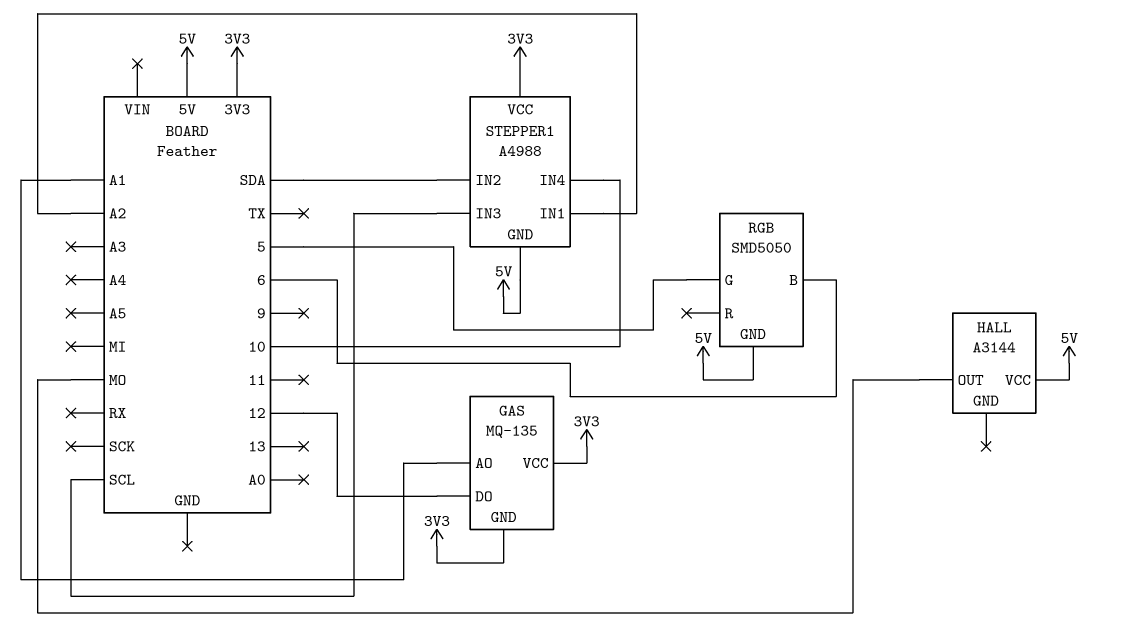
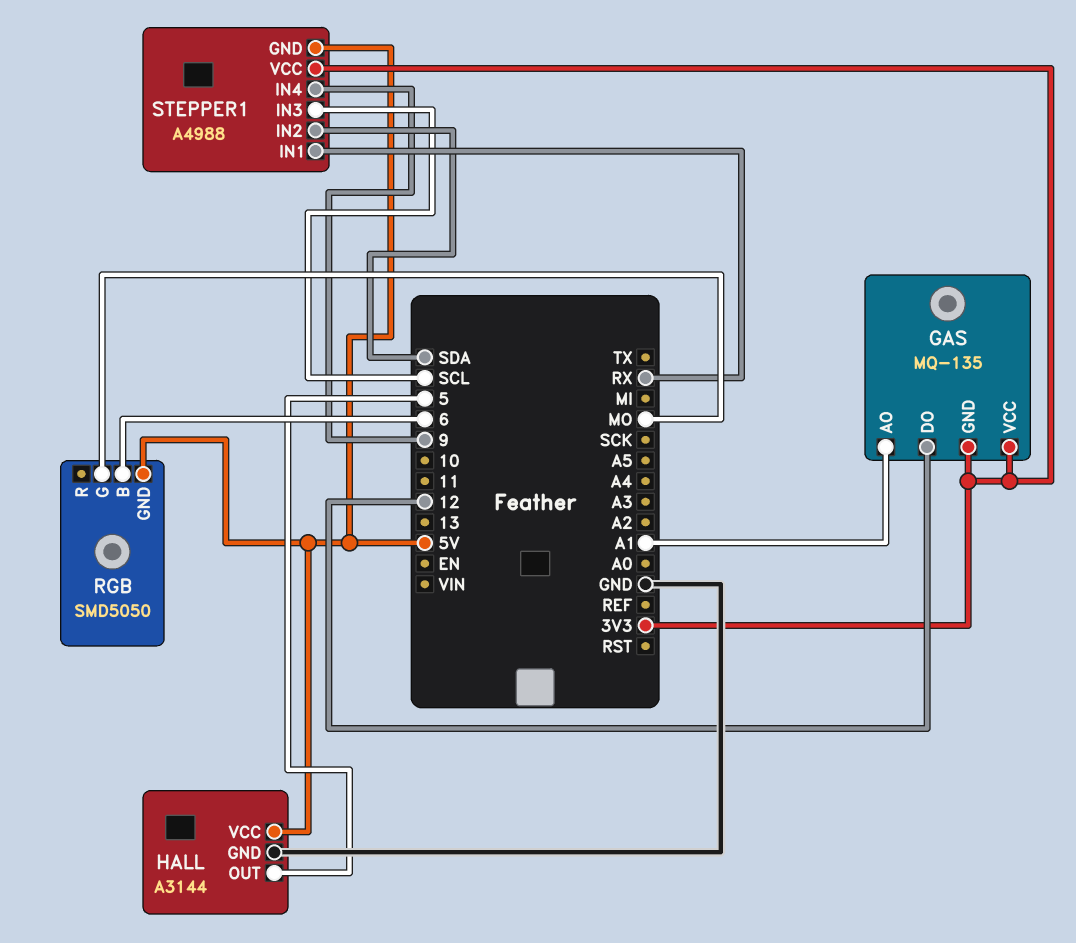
HALL pin GND: none -> GND
HALL pin OUT: MO -> 5
RGB pin G: 5 -> MO
STEPPER1 pin IN1: A2 -> RX
STEPPER1 pin IN4: 10 -> 9

